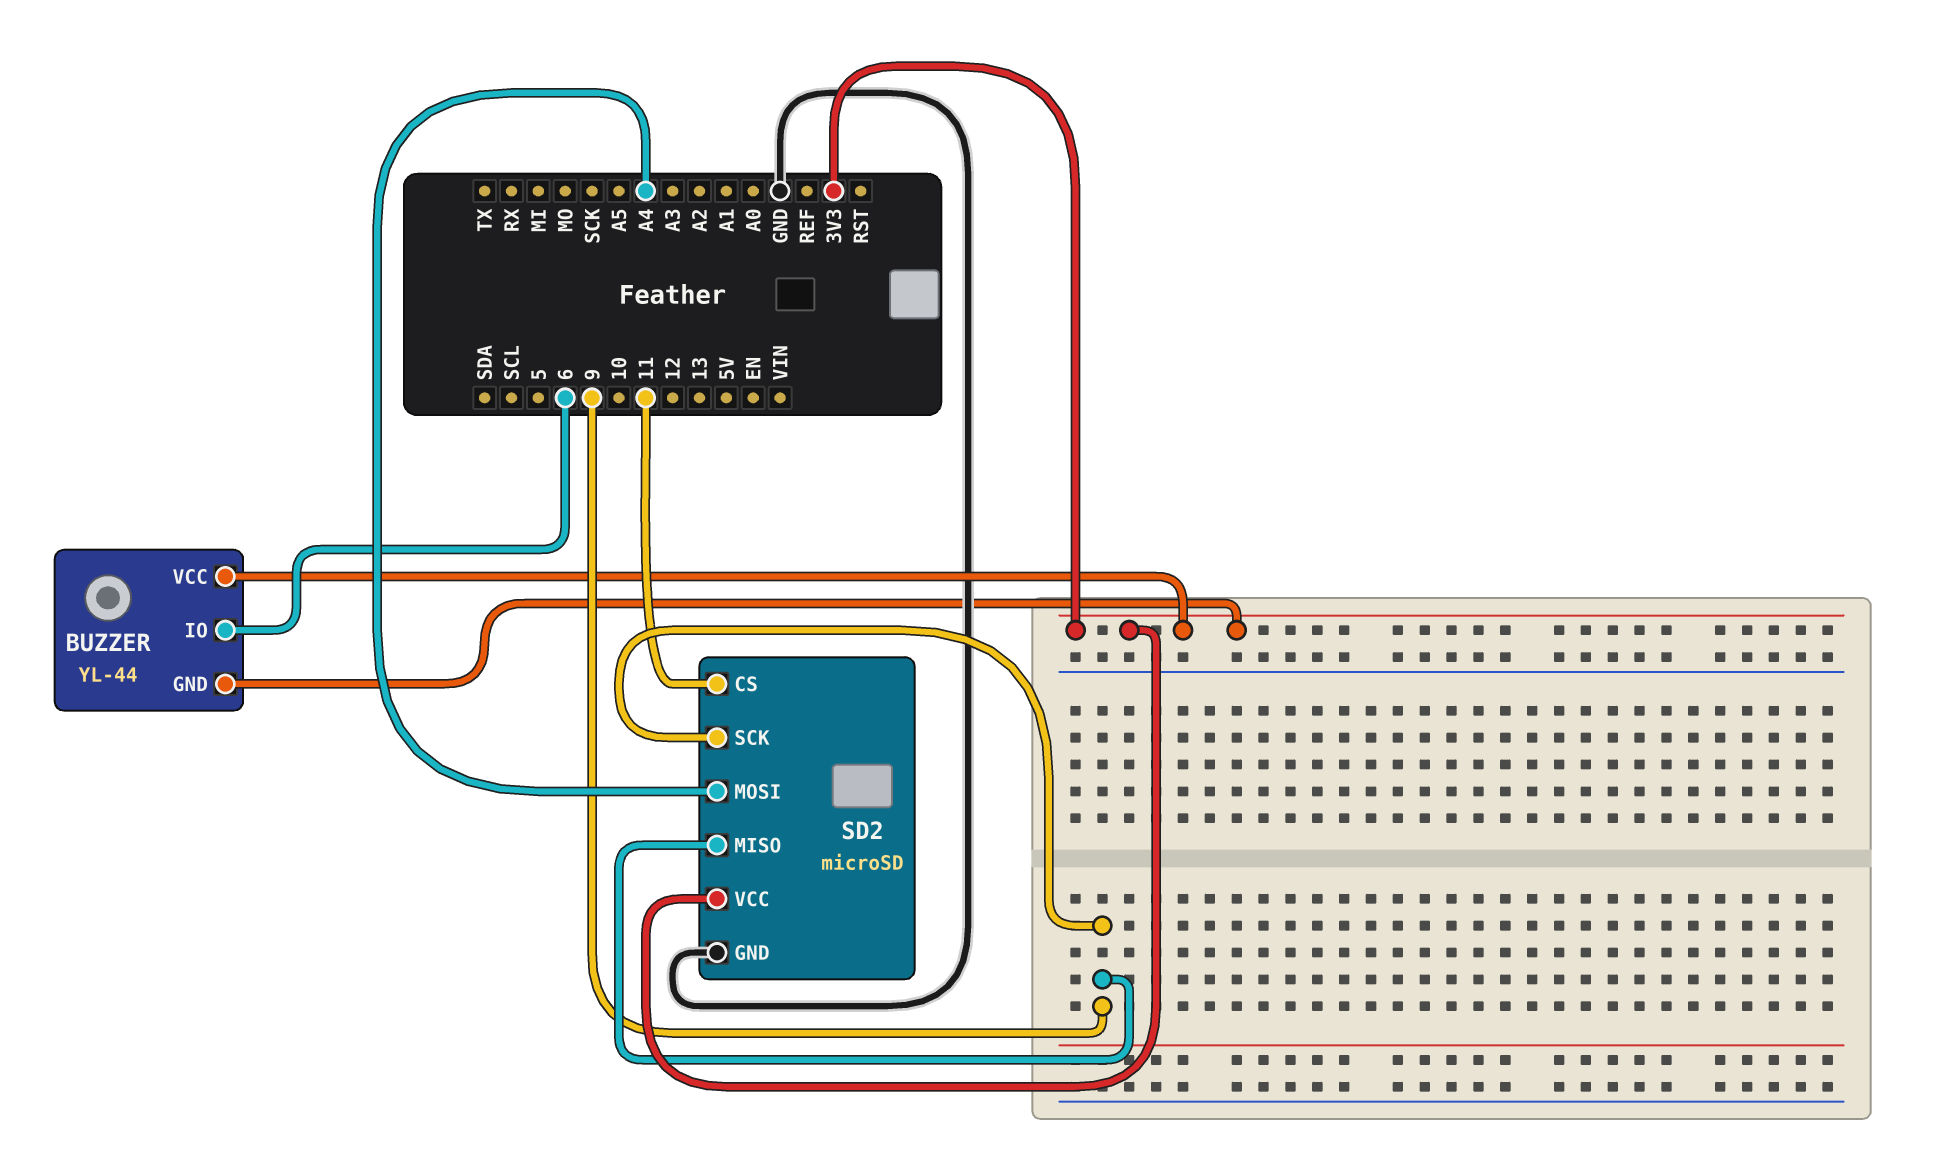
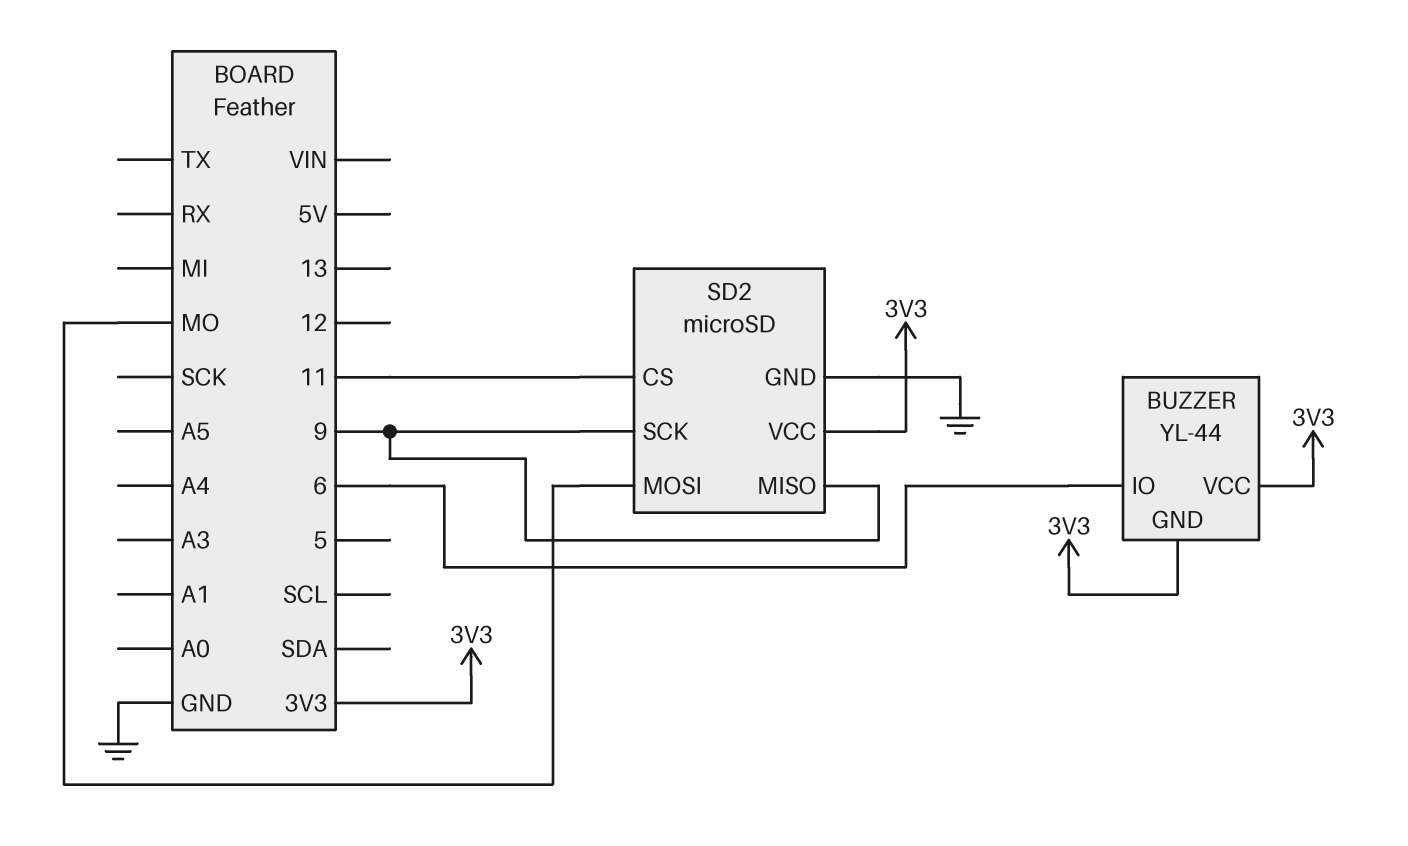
SD2 pin MOSI: A4 -> MO

